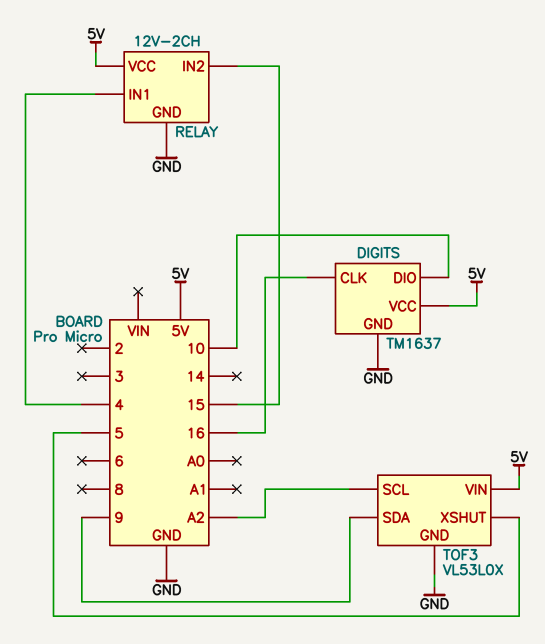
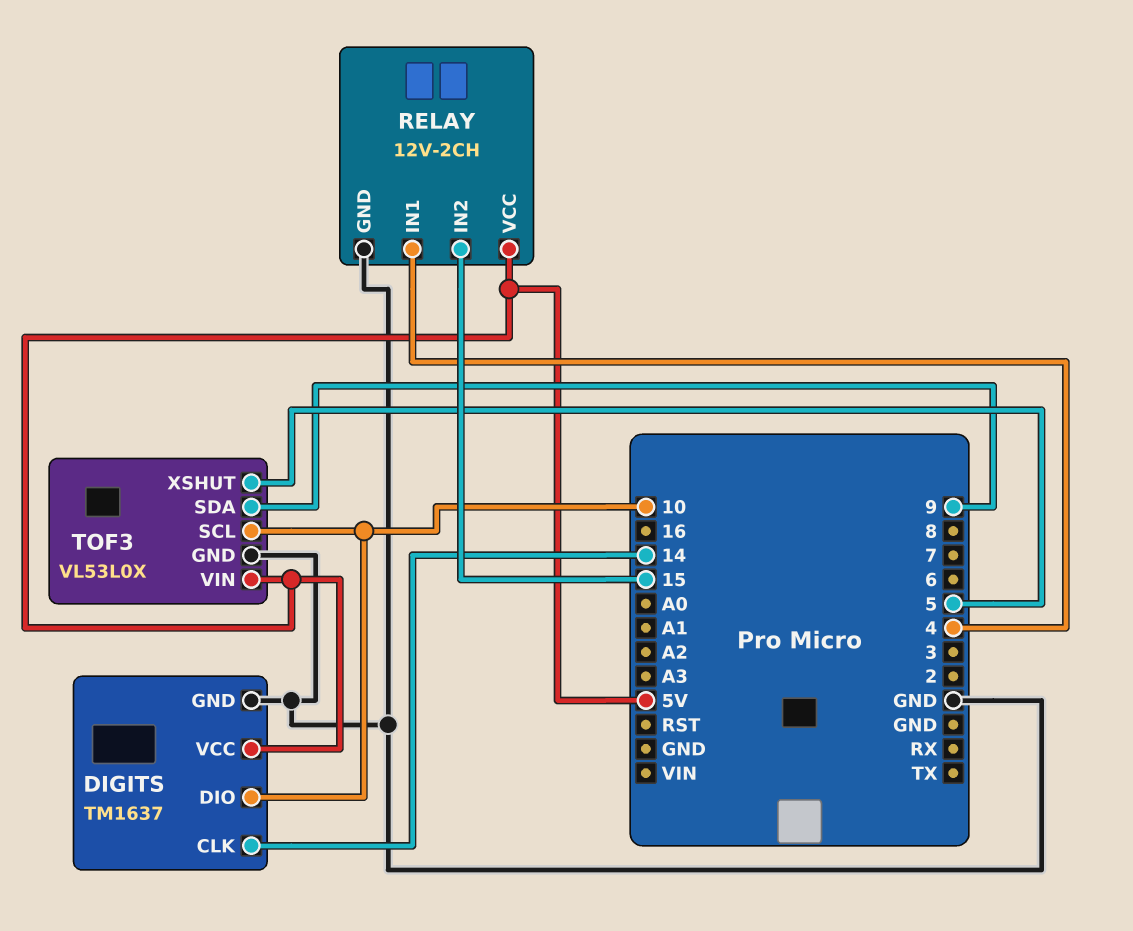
DIGITS pin CLK: 16 -> 14
TOF3 pin SCL: A2 -> 10

